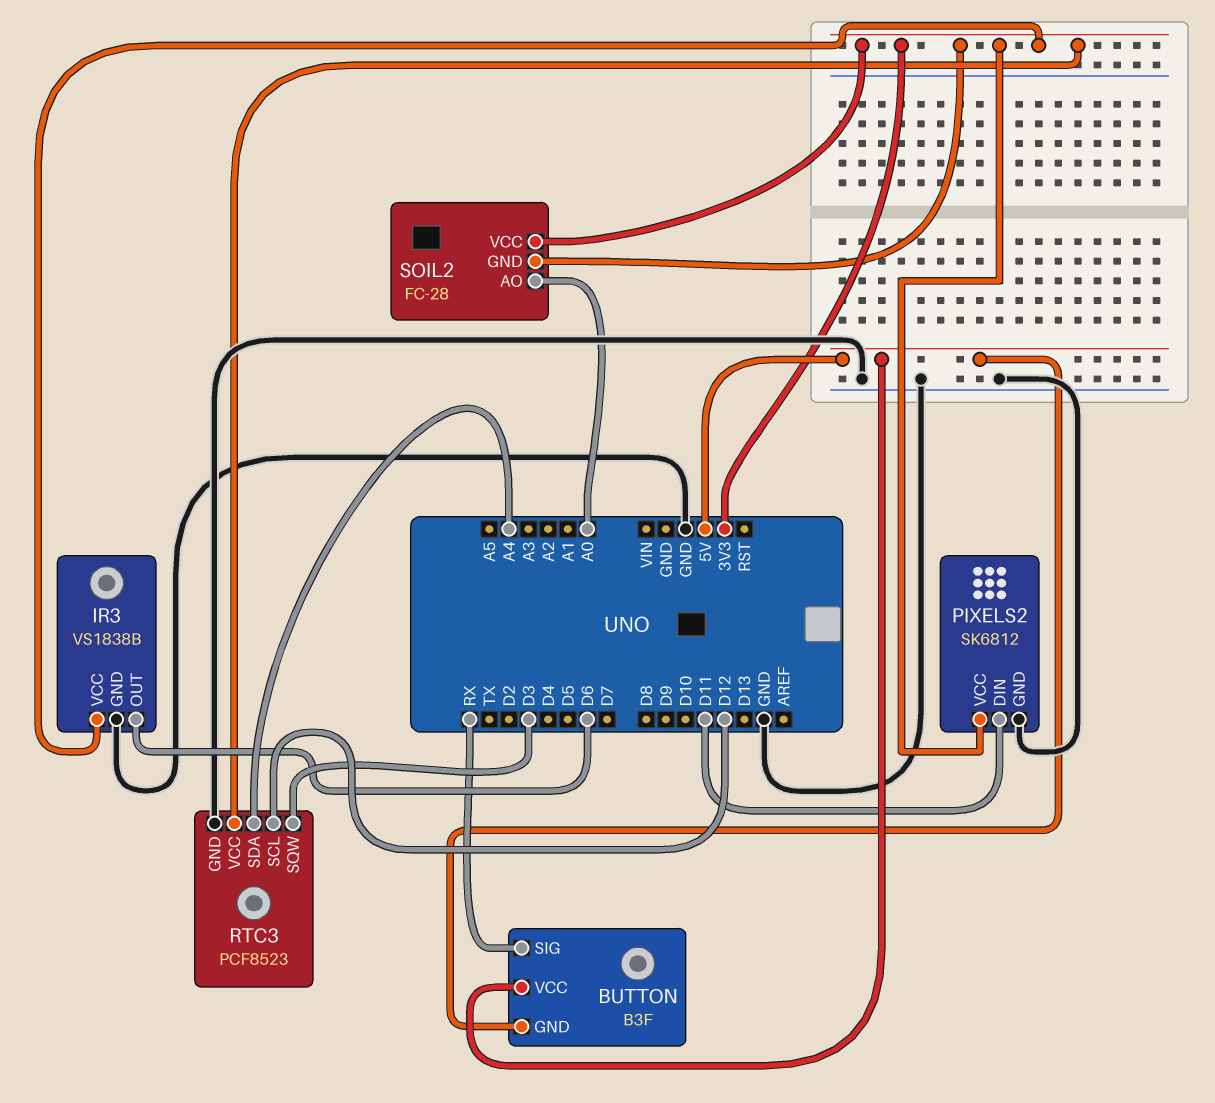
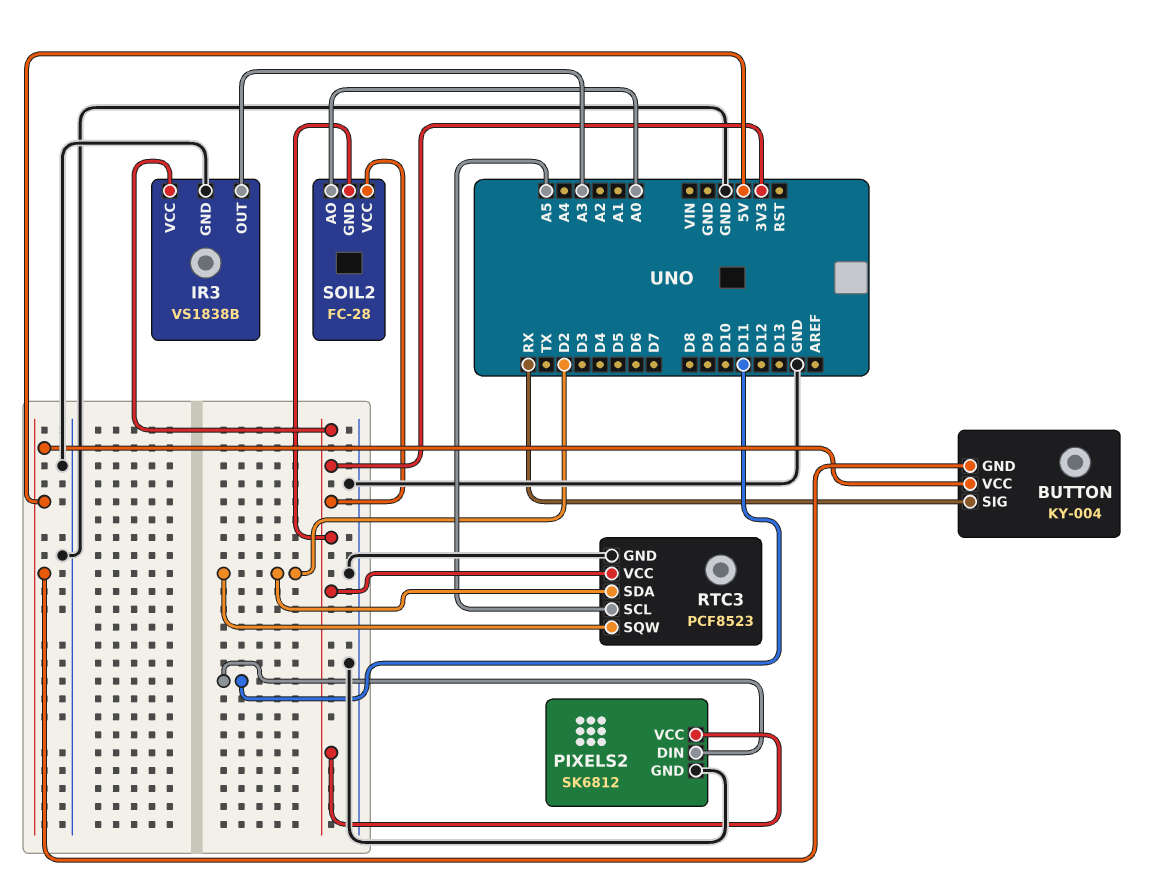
BUTTON: B3F -> KY-004
IR3 pin OUT: D6 -> A3
RTC3 pin SCL: D12 -> A5
RTC3 pin SDA: A4 -> D2
RTC3 pin SQW: D3 -> D2

